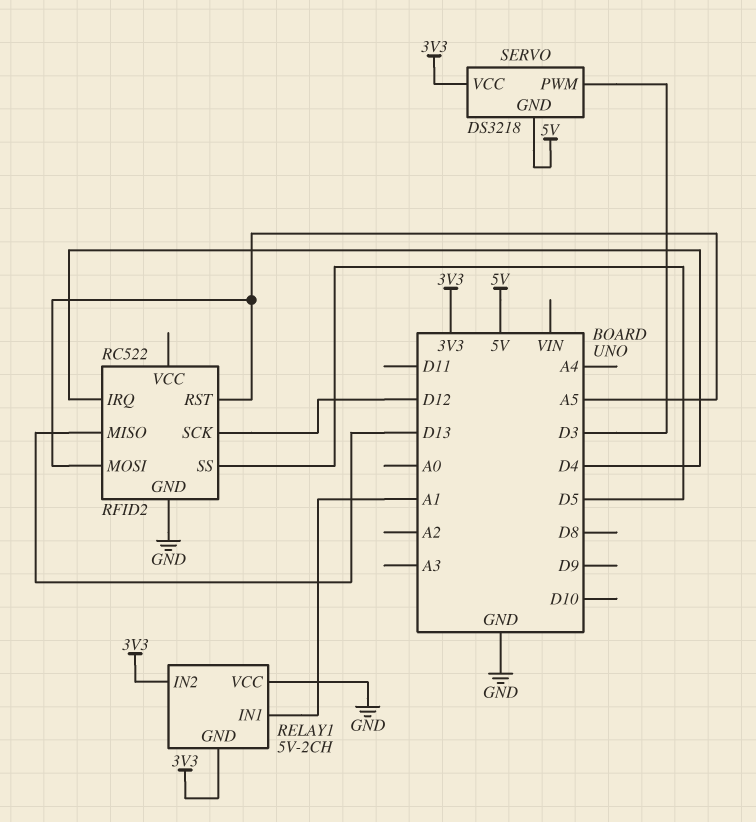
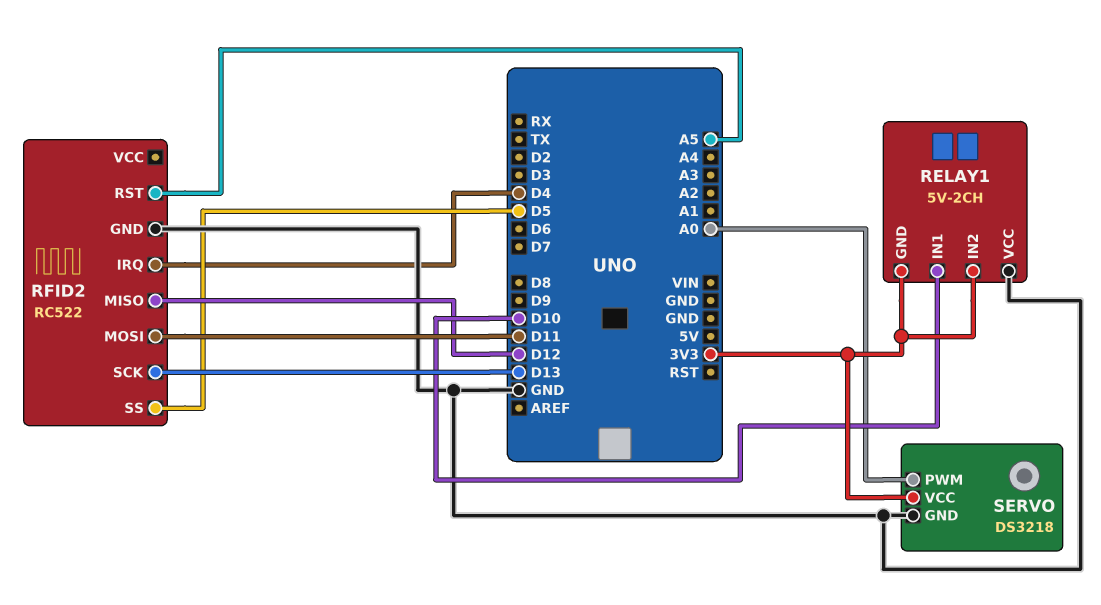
RELAY1 pin IN1: A1 -> D10
RFID2 pin MISO: D13 -> D12
RFID2 pin MOSI: A5 -> D11
RFID2 pin SCK: D12 -> D13
SERVO pin GND: 5V -> GND
SERVO pin PWM: D3 -> A0

